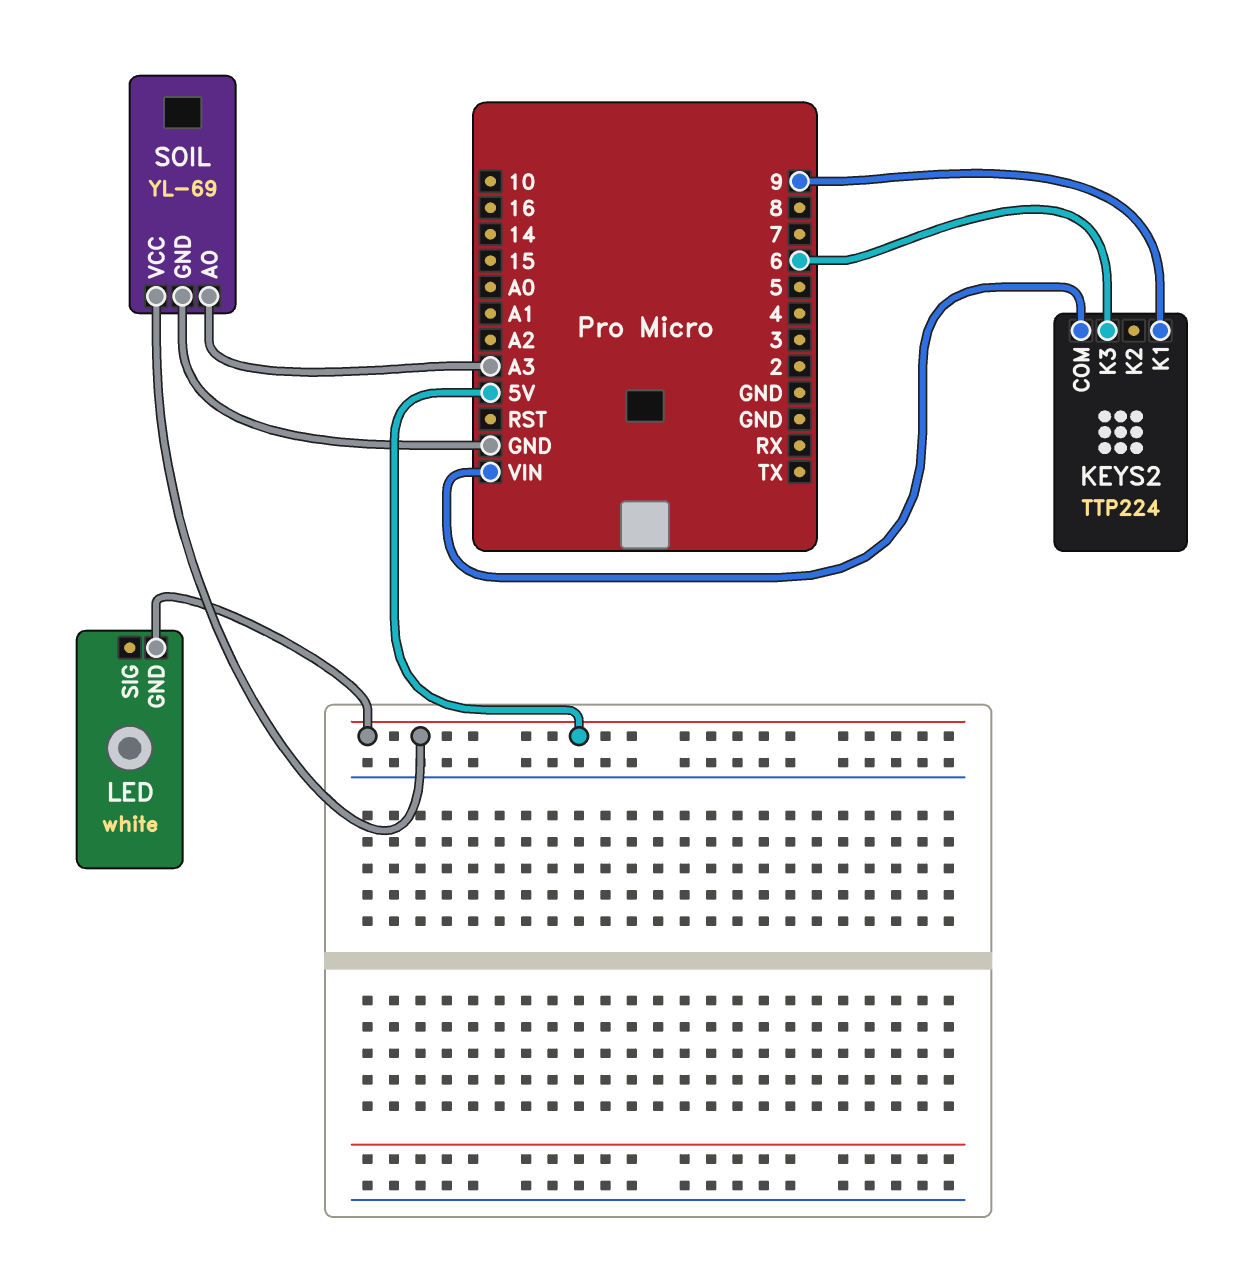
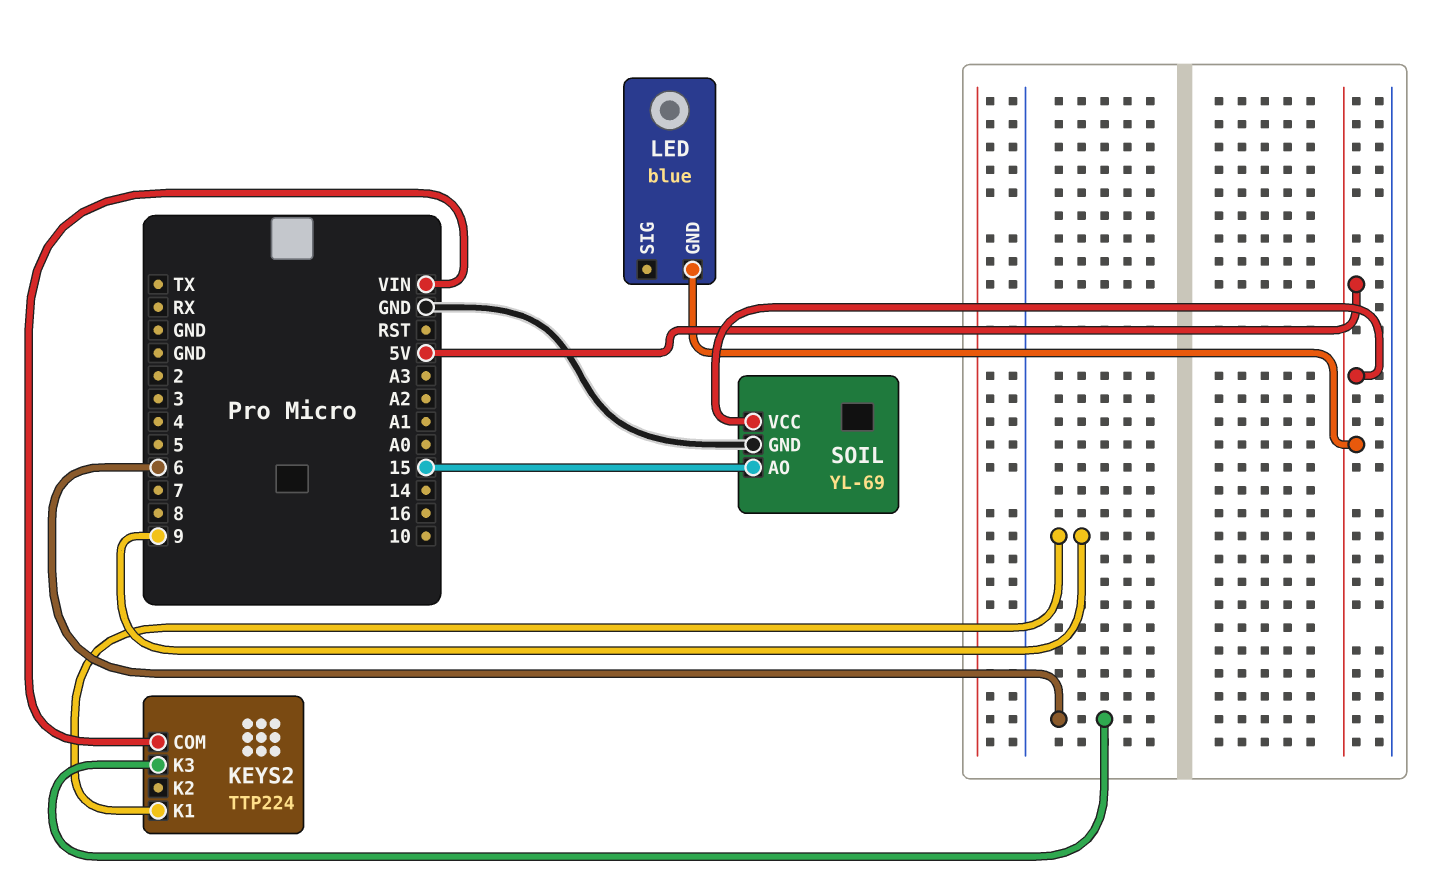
LED: white -> blue
SOIL pin AO: A3 -> 15

